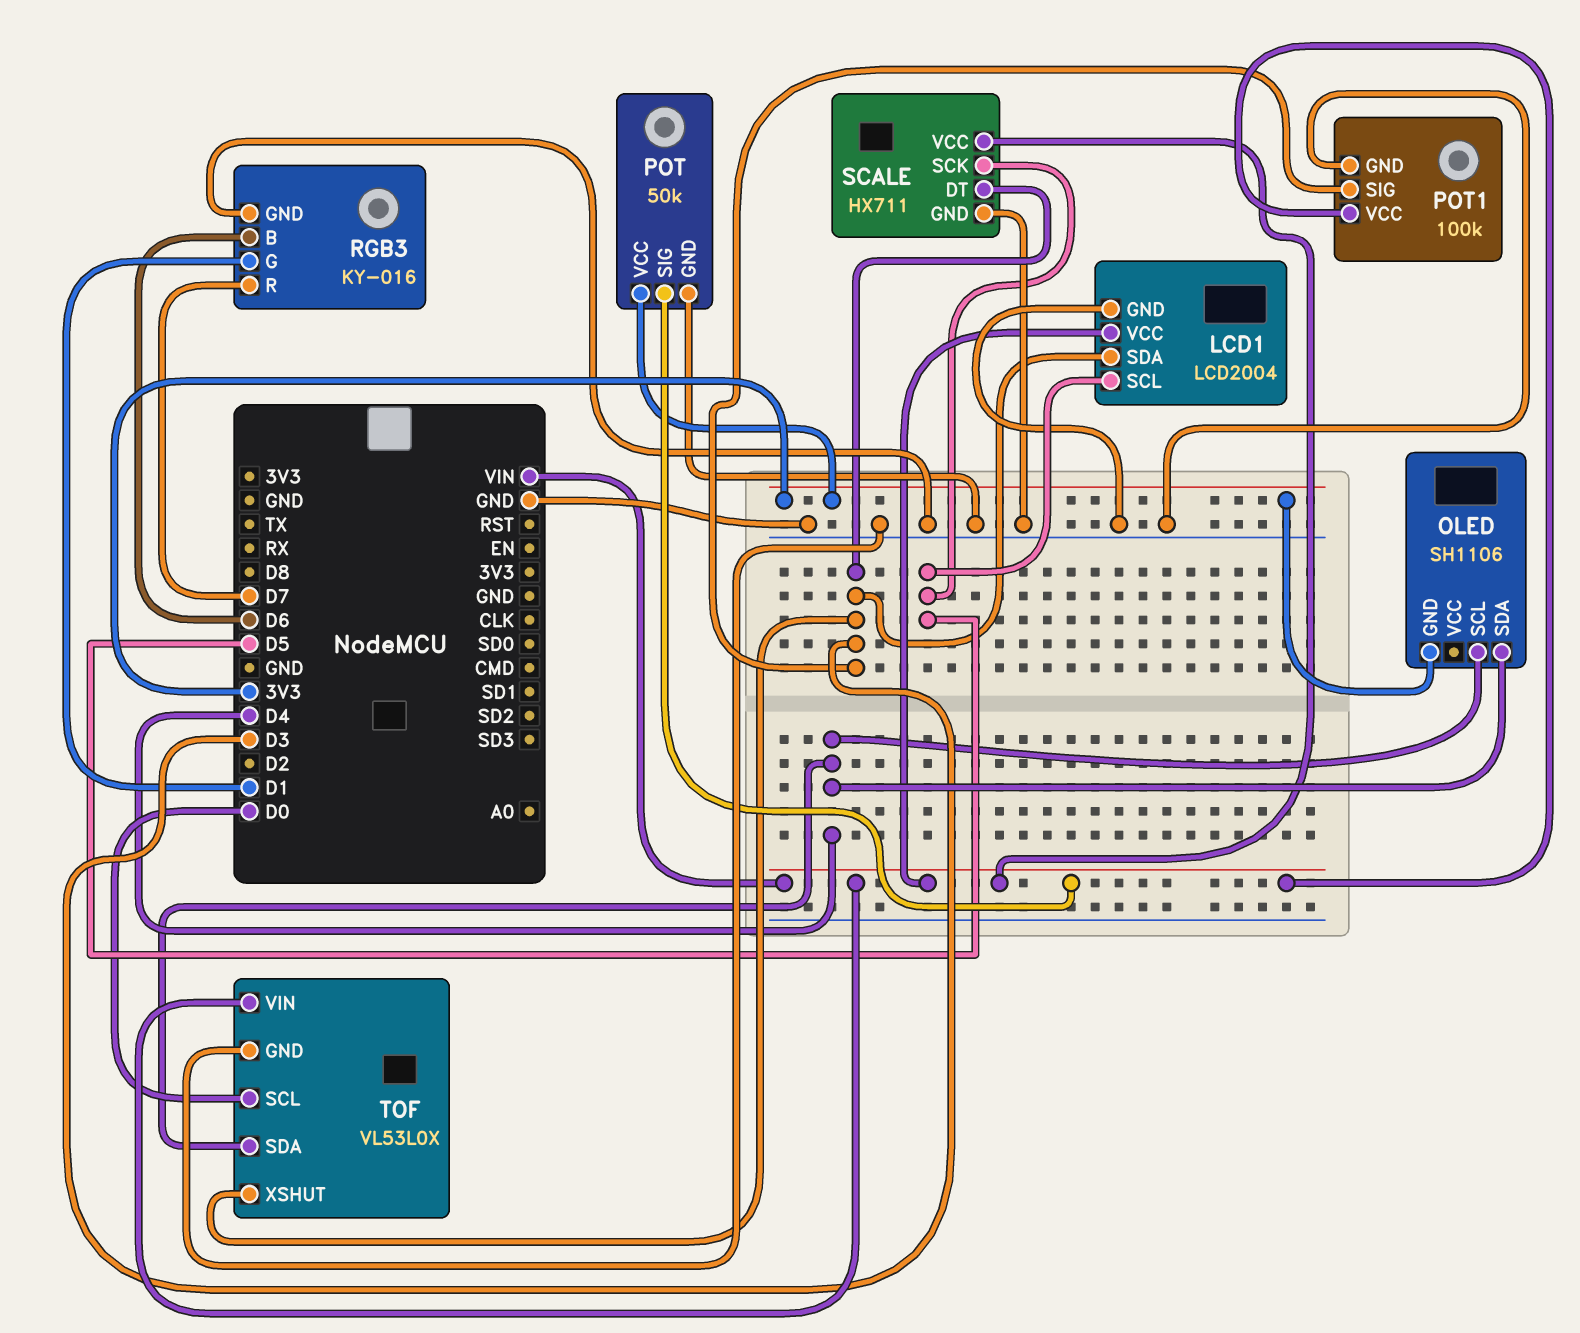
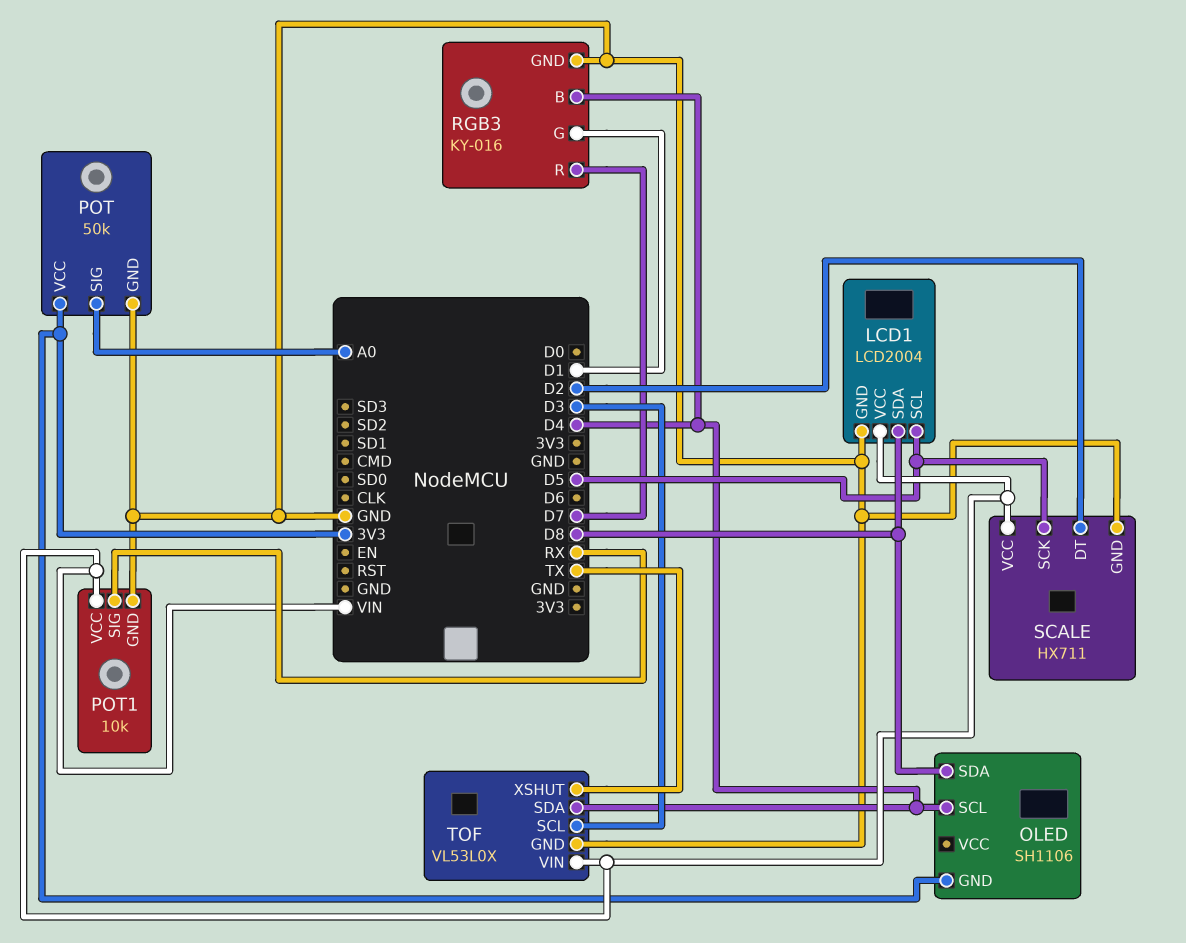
LCD1 pin SDA: D3 -> D8
OLED pin SDA: D4 -> D8
POT pin SIG: VIN -> A0
POT1: 100k -> 10k
POT1 pin SIG: D3 -> RX
RGB3 pin B: D6 -> D4
SCALE pin DT: D3 -> D2
TOF pin SCL: D0 -> D3
TOF pin XSHUT: D3 -> TX

